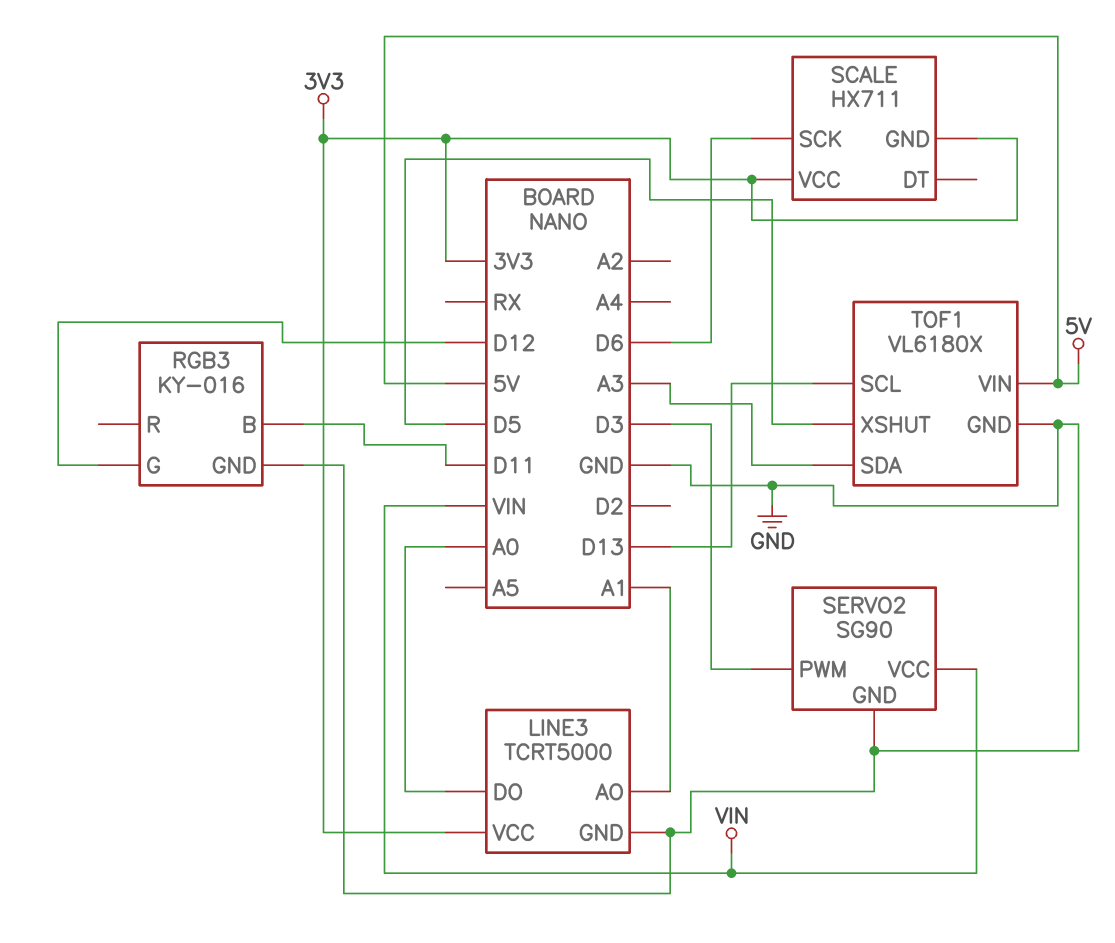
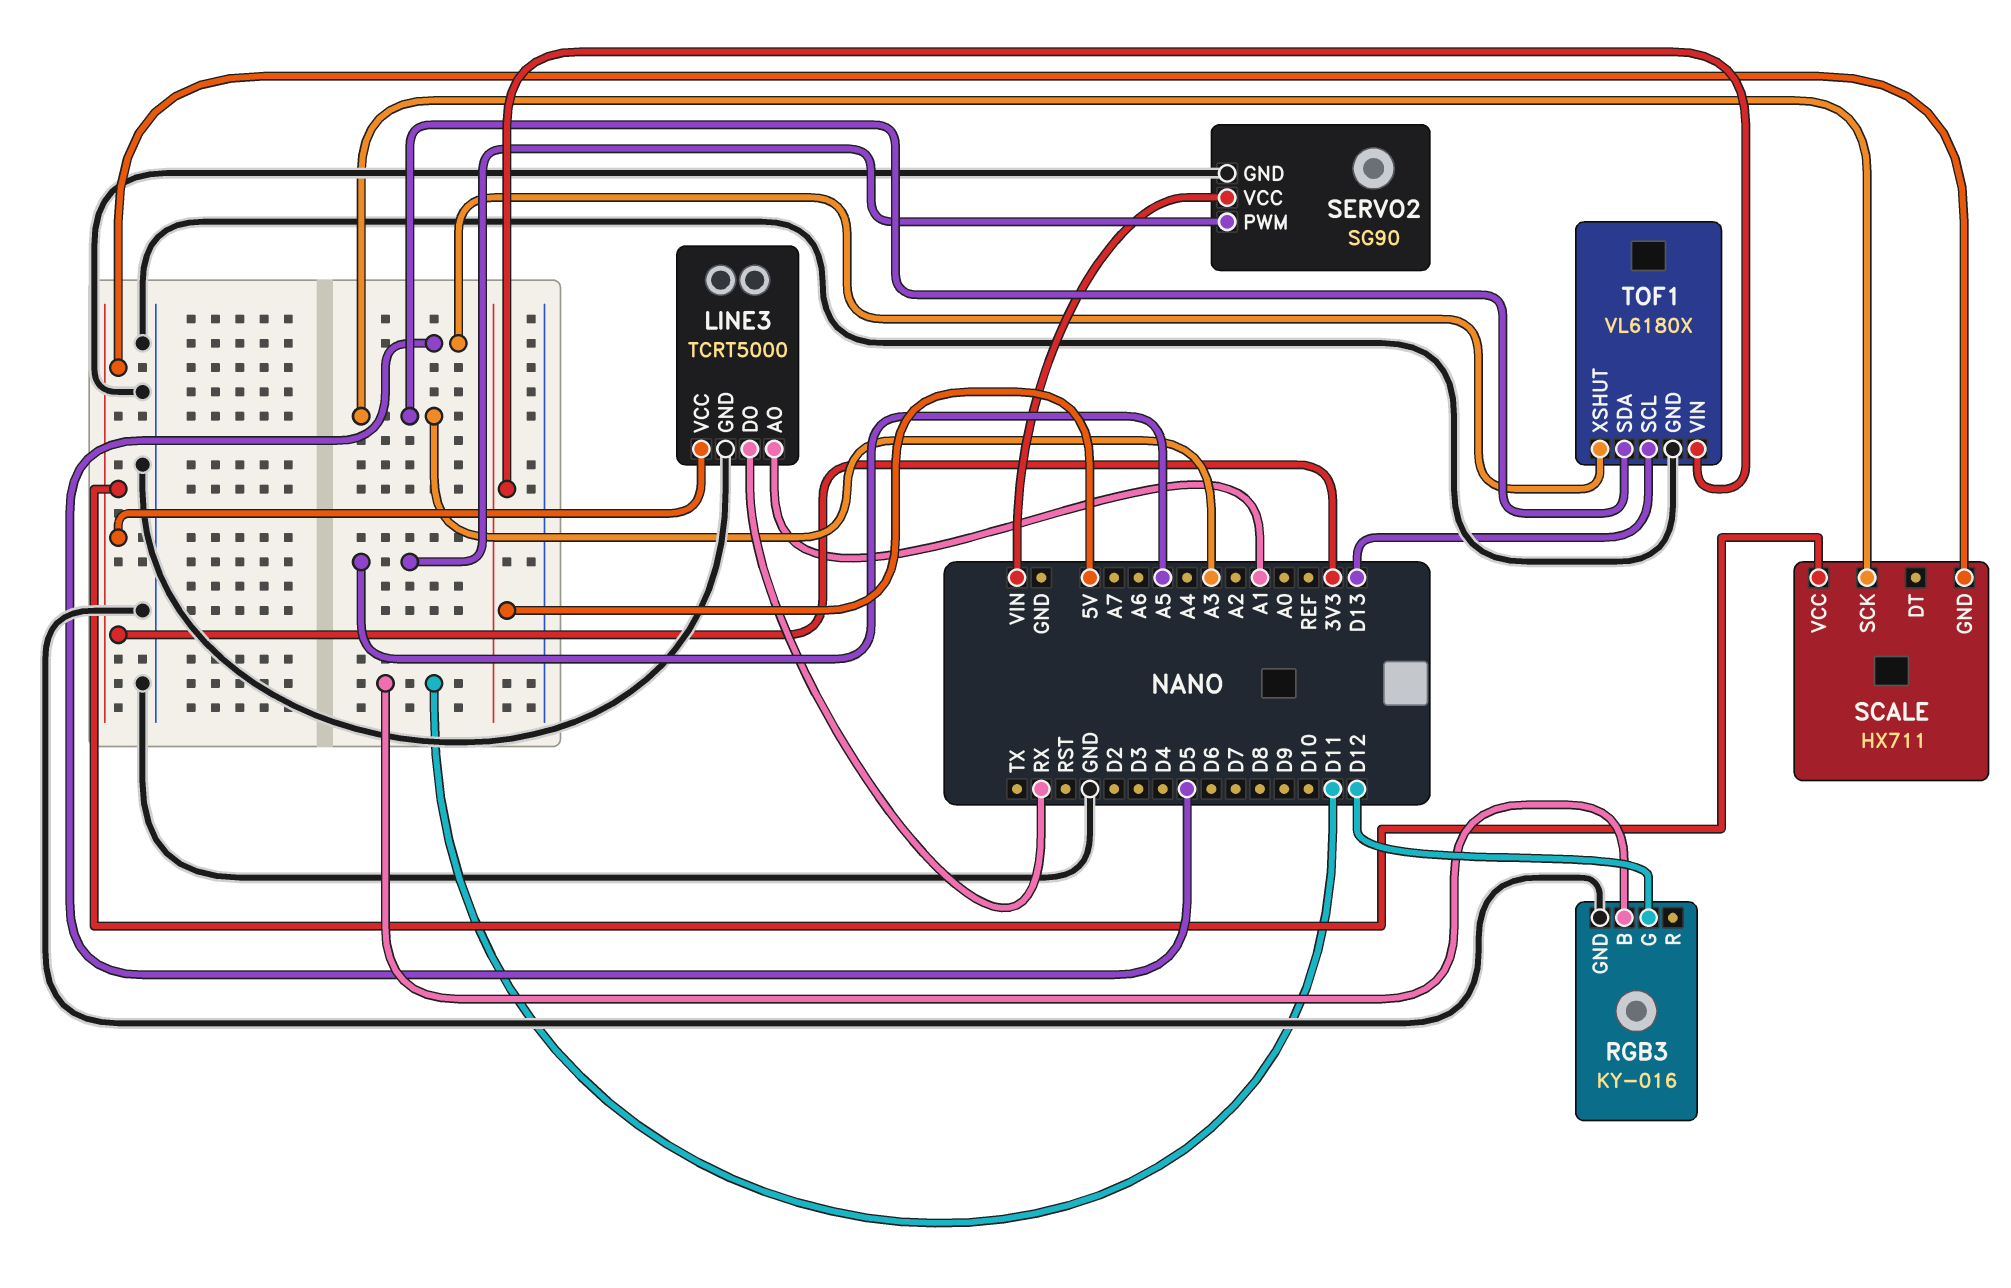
LINE3 pin DO: A0 -> RX
SCALE pin SCK: D6 -> A3
SERVO2 pin PWM: D3 -> A5

